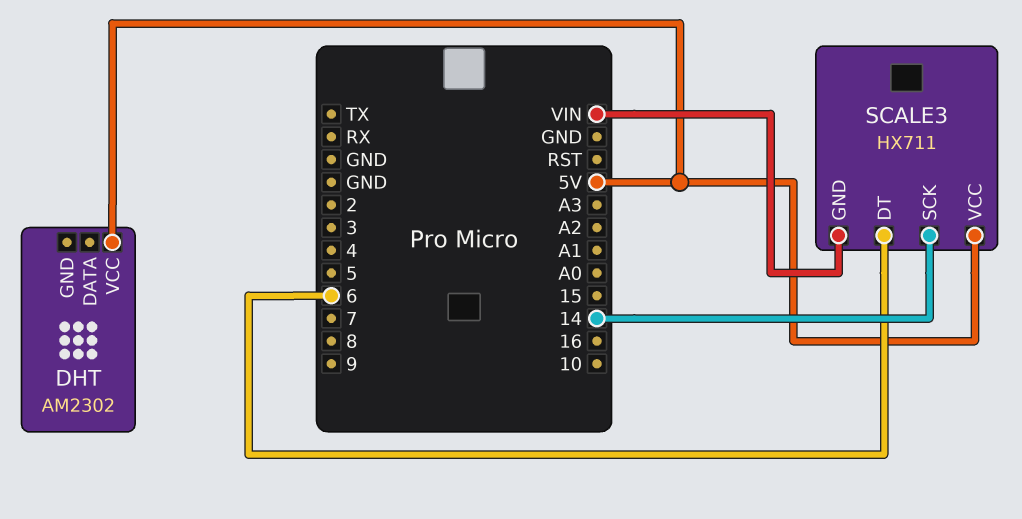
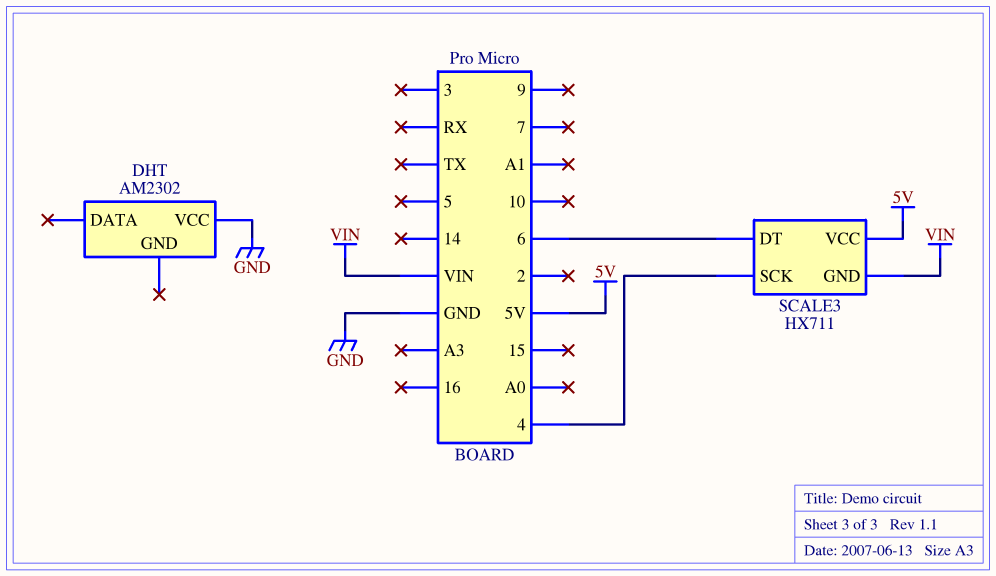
DHT pin VCC: 5V -> GND
SCALE3 pin SCK: 14 -> 4

